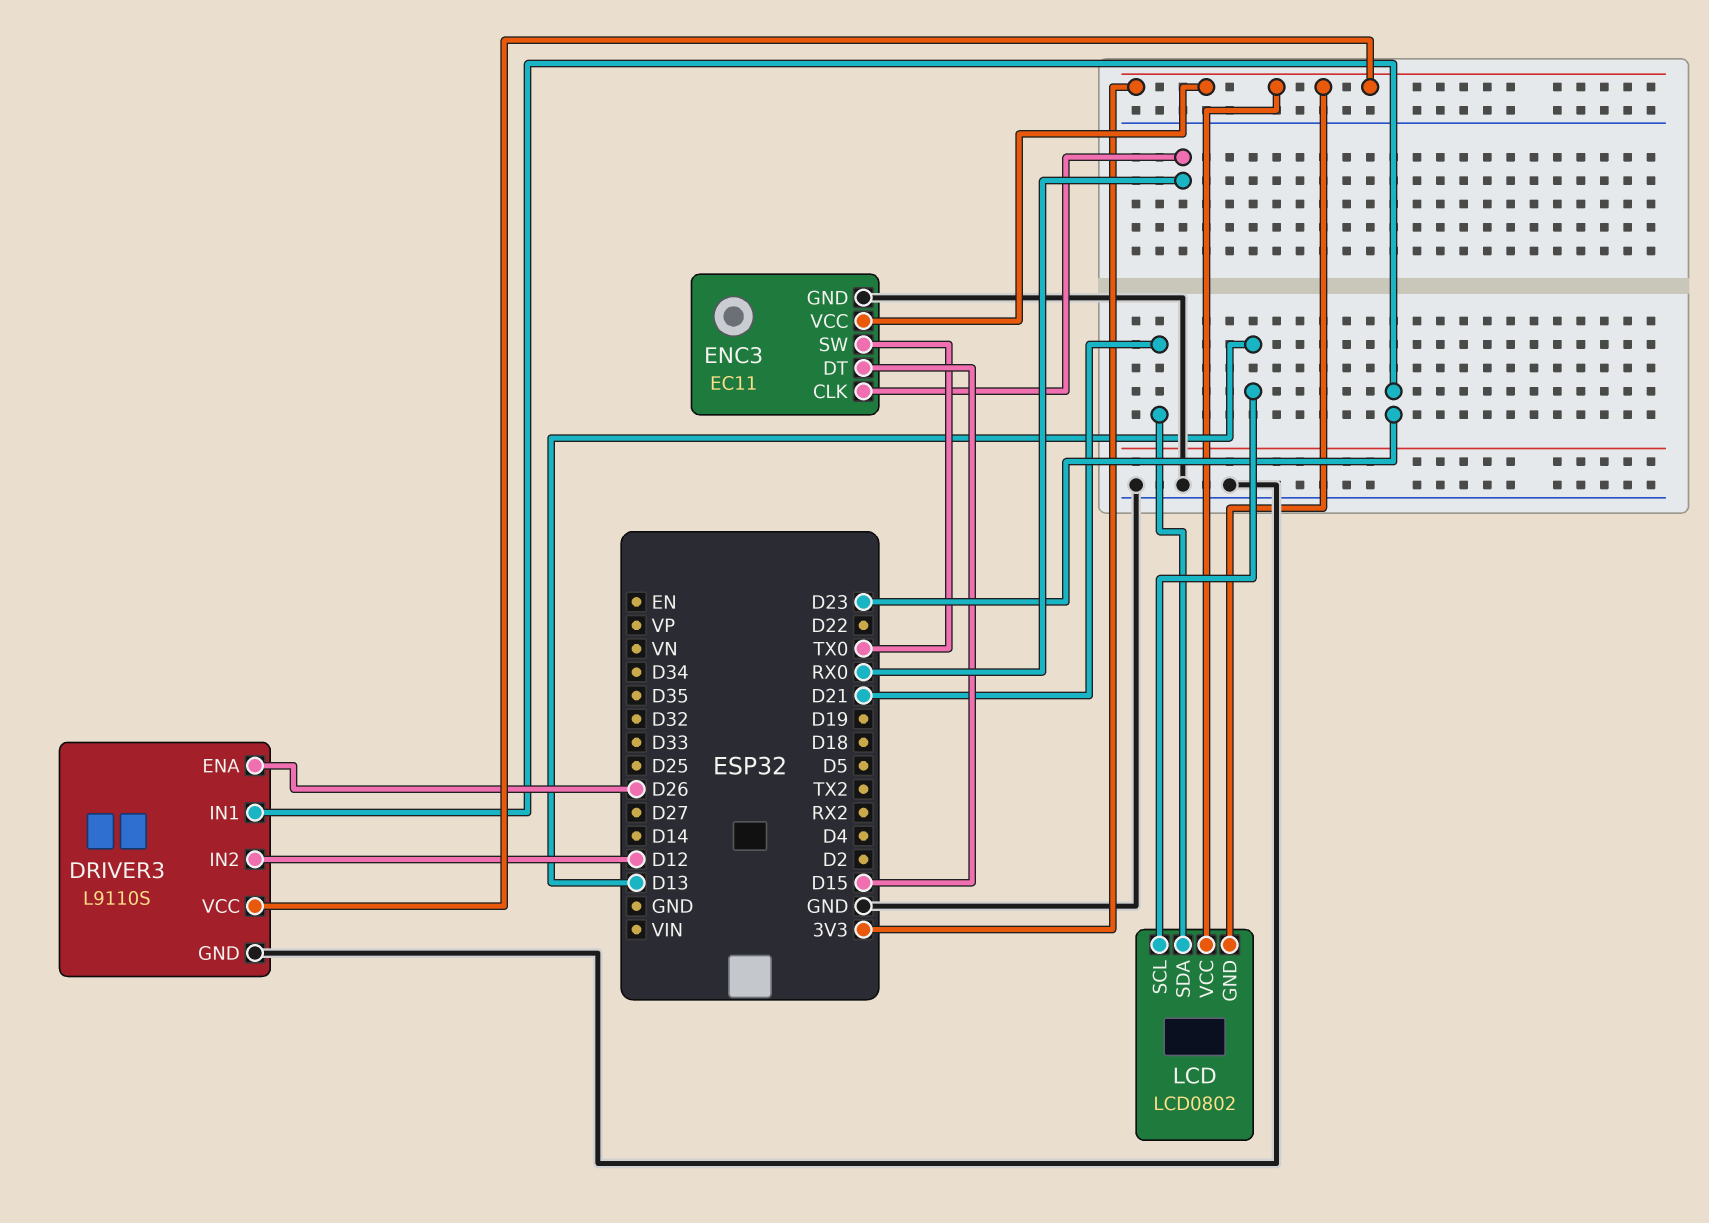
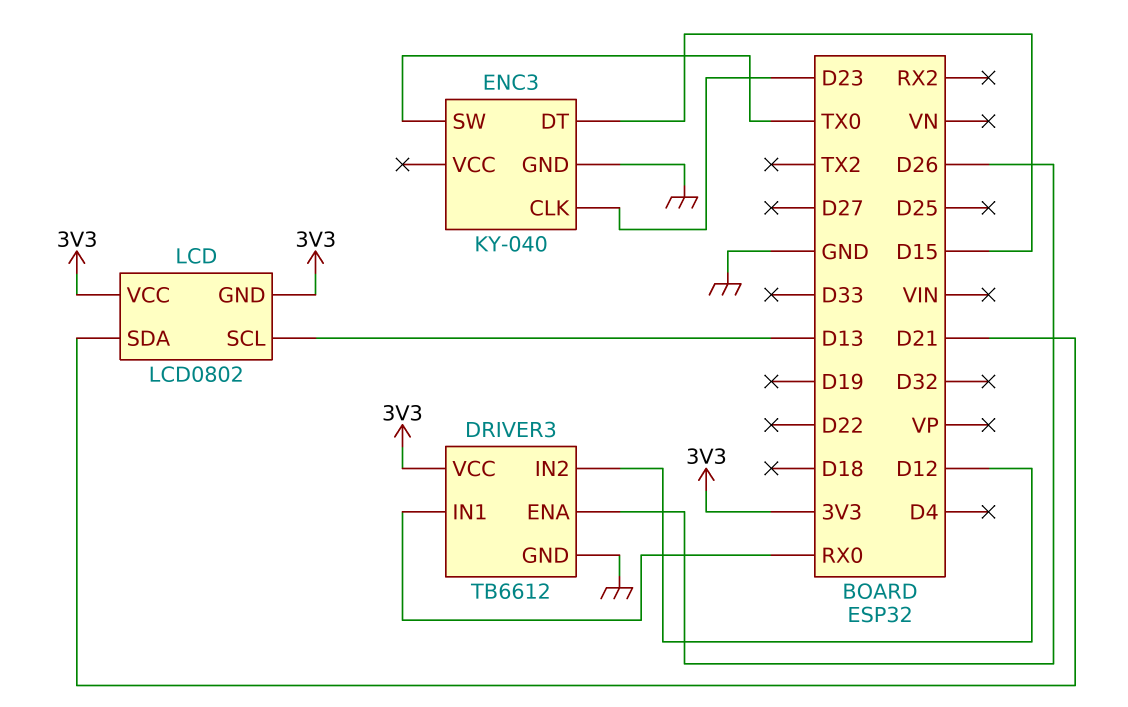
DRIVER3: L9110S -> TB6612
DRIVER3 pin IN1: D23 -> RX0
ENC3: EC11 -> KY-040
ENC3 pin CLK: RX0 -> D23
ENC3 pin VCC: 3V3 -> none

